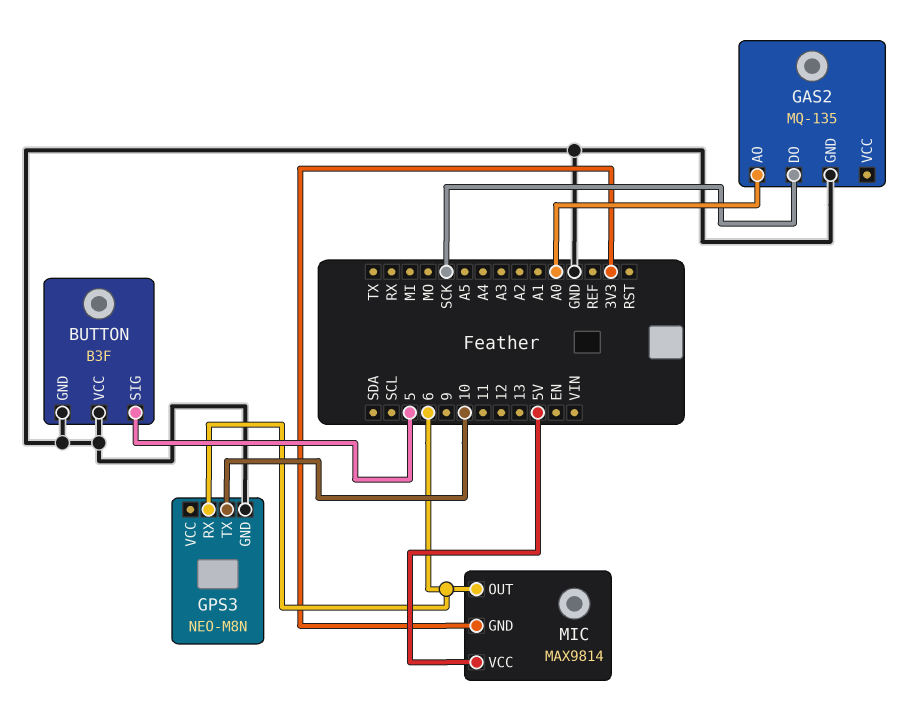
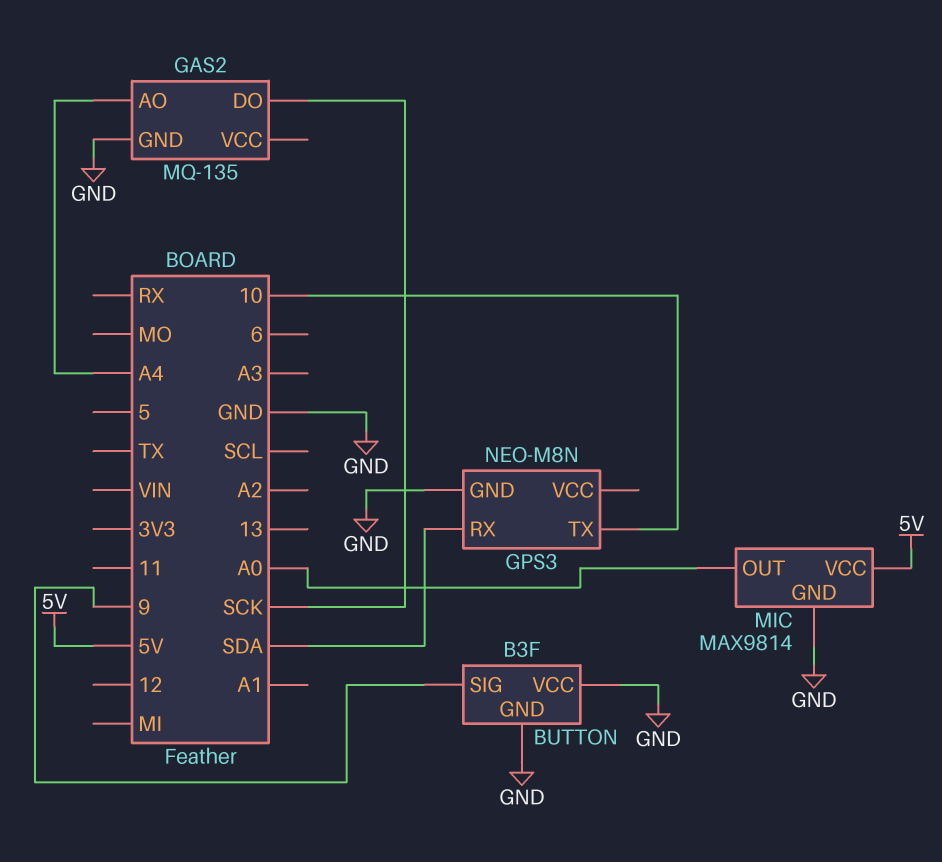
BUTTON pin SIG: 5 -> 9
GAS2 pin AO: A0 -> A4
GPS3 pin RX: 6 -> SDA
MIC pin GND: 3V3 -> GND
MIC pin OUT: 6 -> A0

